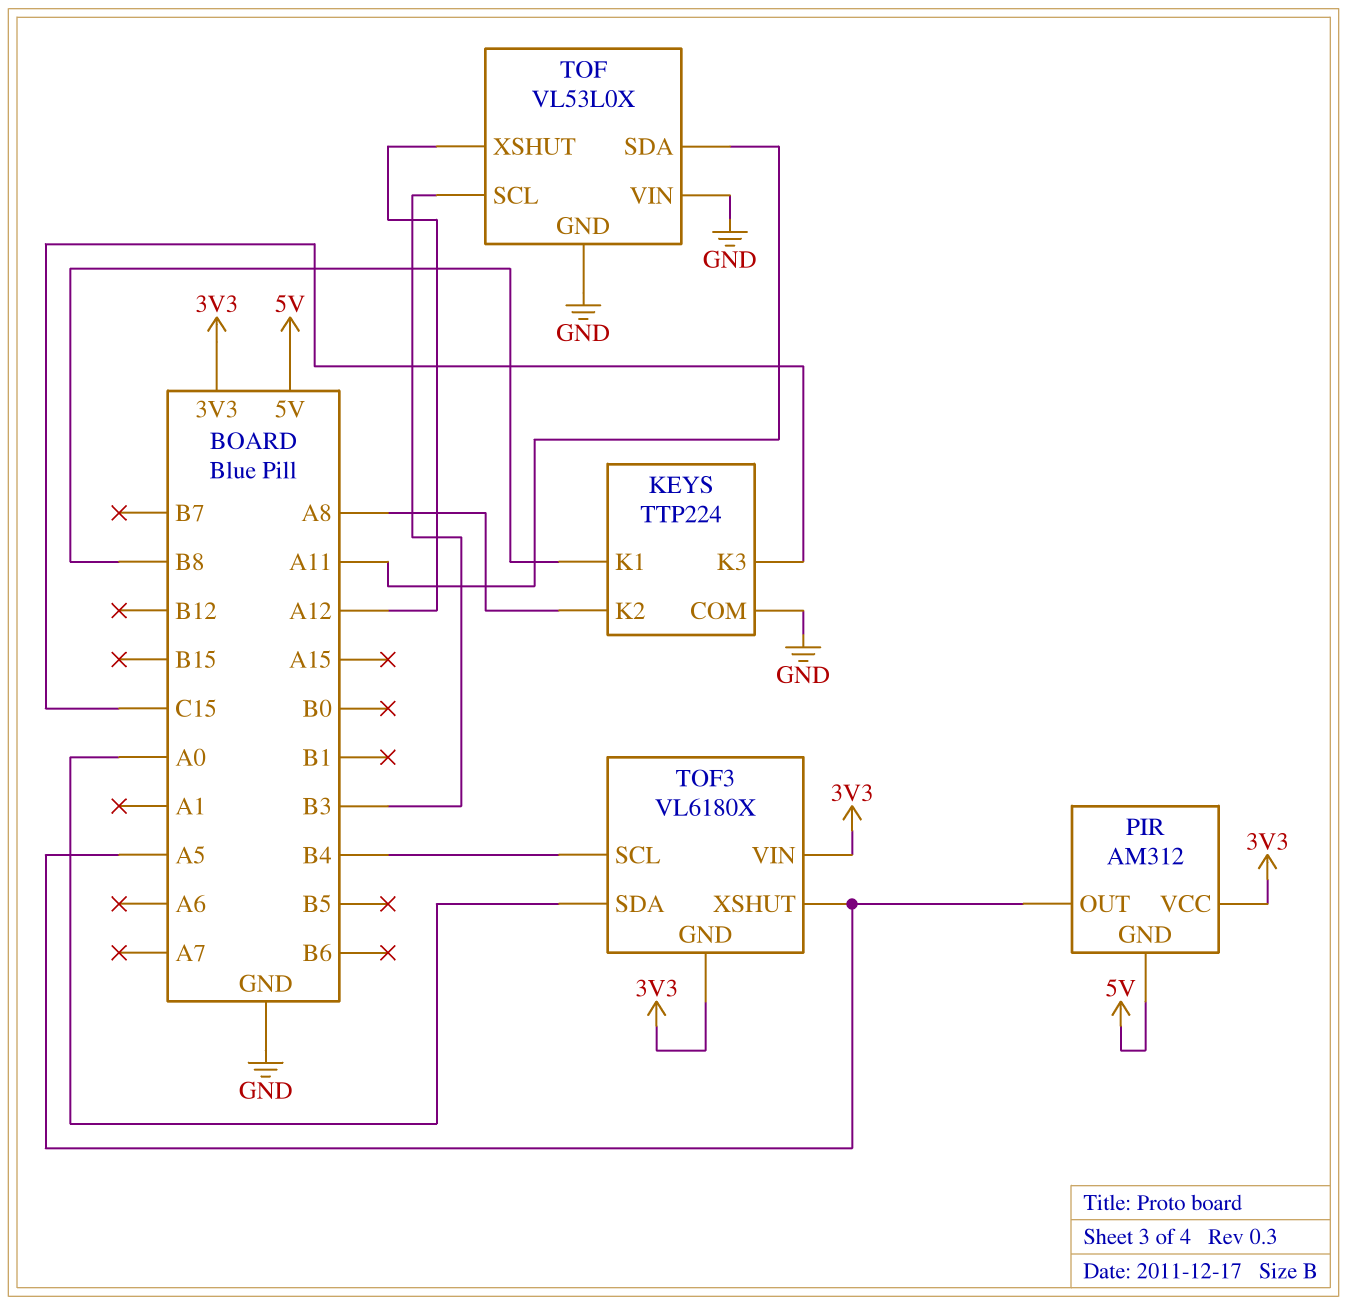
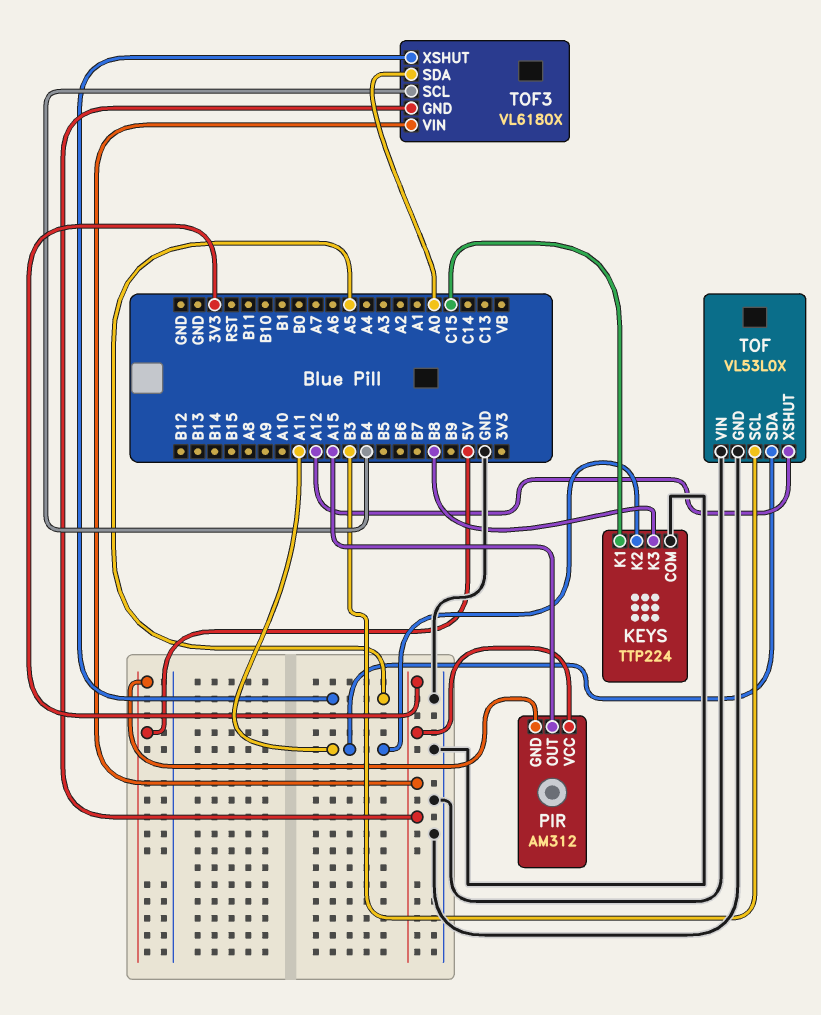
KEYS pin K1: B8 -> C15
KEYS pin K2: A8 -> A11
KEYS pin K3: C15 -> B8
PIR pin OUT: A5 -> A15

